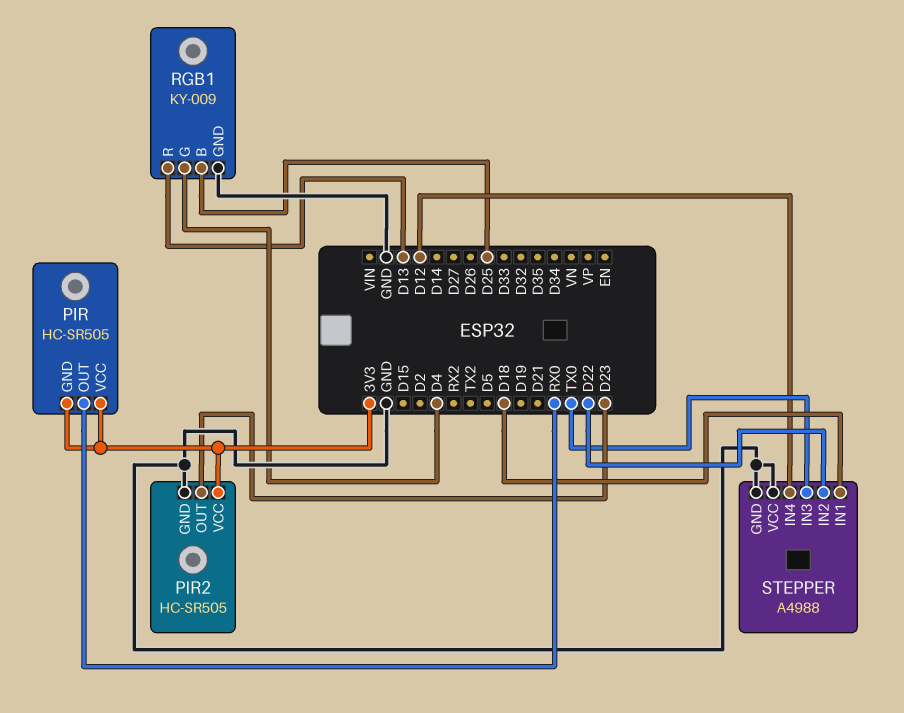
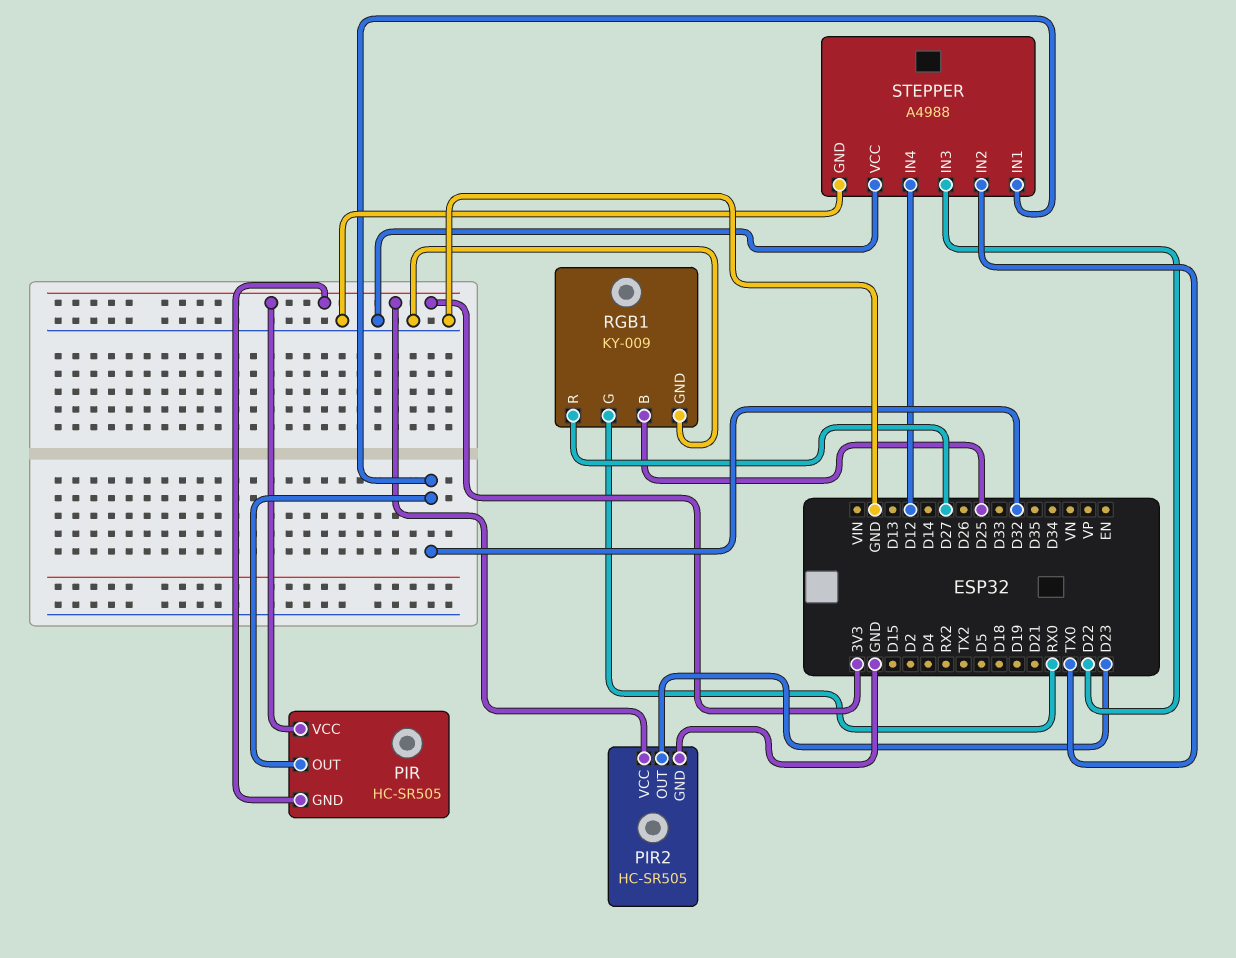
PIR pin OUT: RX0 -> D32
RGB1 pin G: D4 -> RX0
RGB1 pin R: D13 -> D27
STEPPER pin IN1: D18 -> D32
STEPPER pin IN2: D22 -> TX0
STEPPER pin IN3: TX0 -> D22

